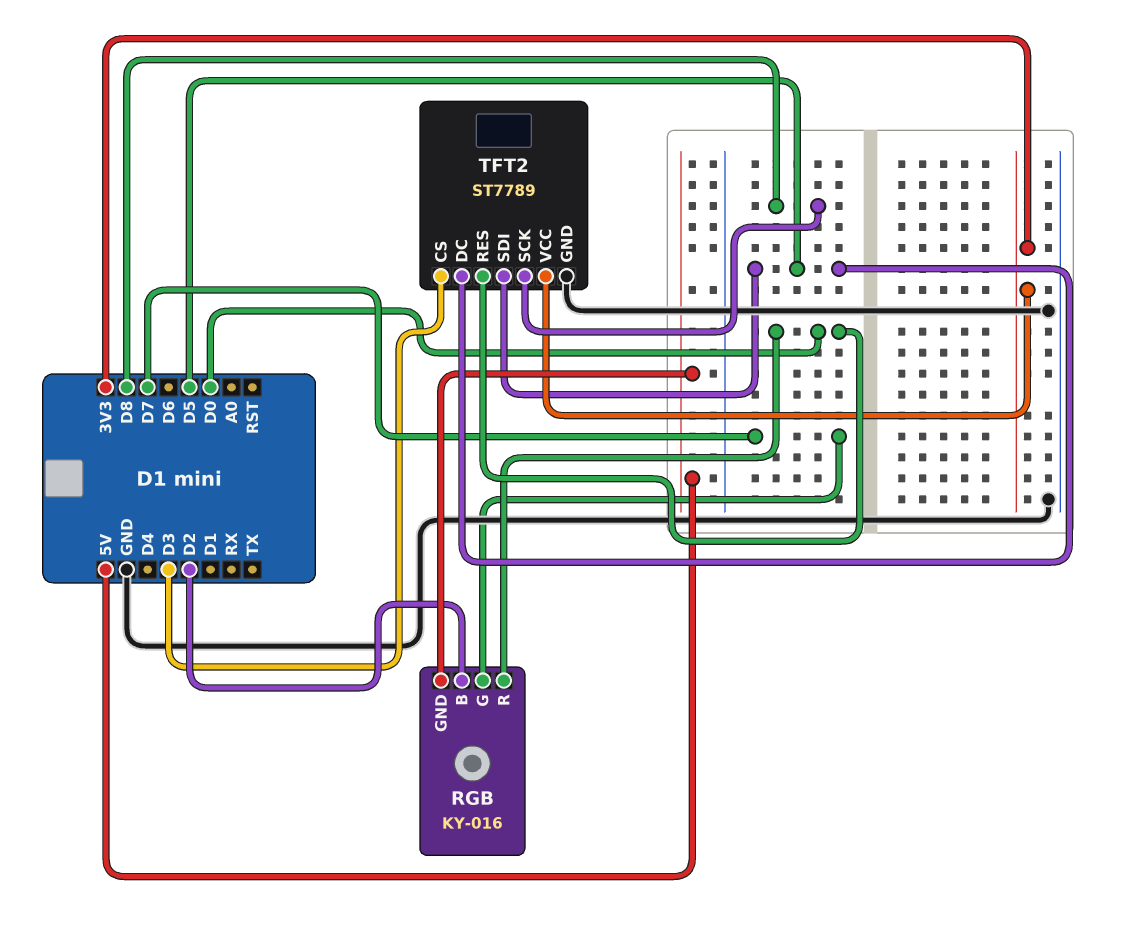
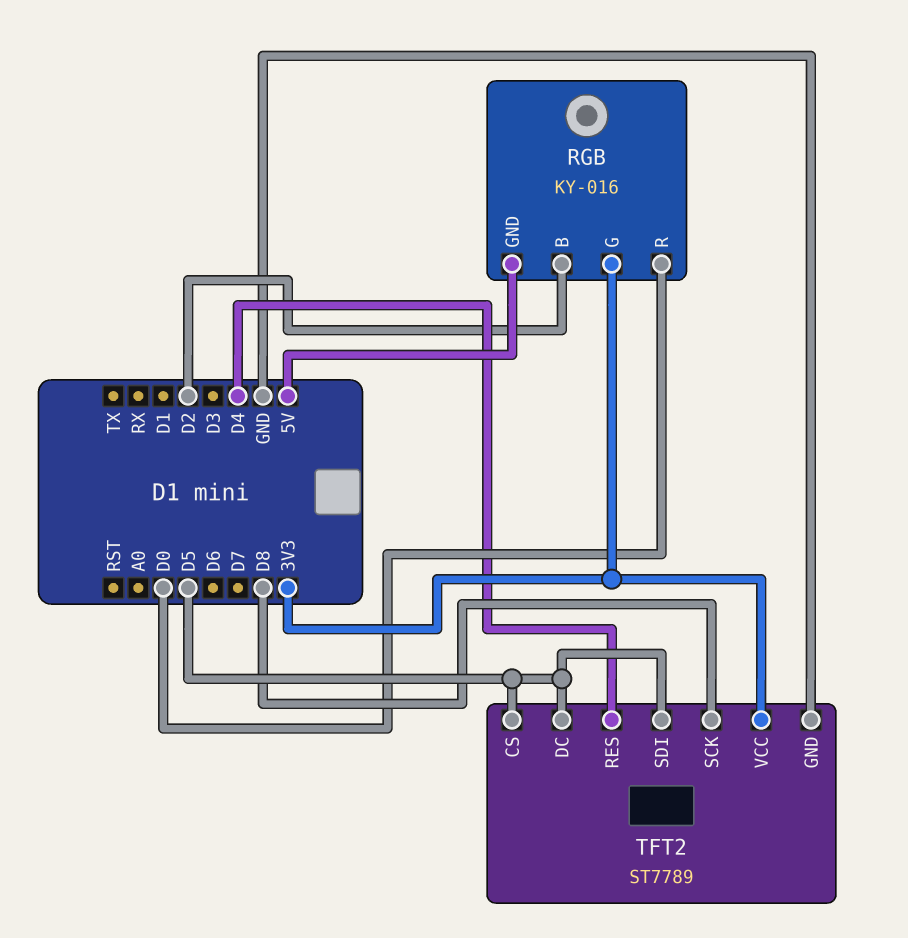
RGB pin G: D7 -> 3V3
TFT2 pin CS: D3 -> D5
TFT2 pin RES: D0 -> D4

